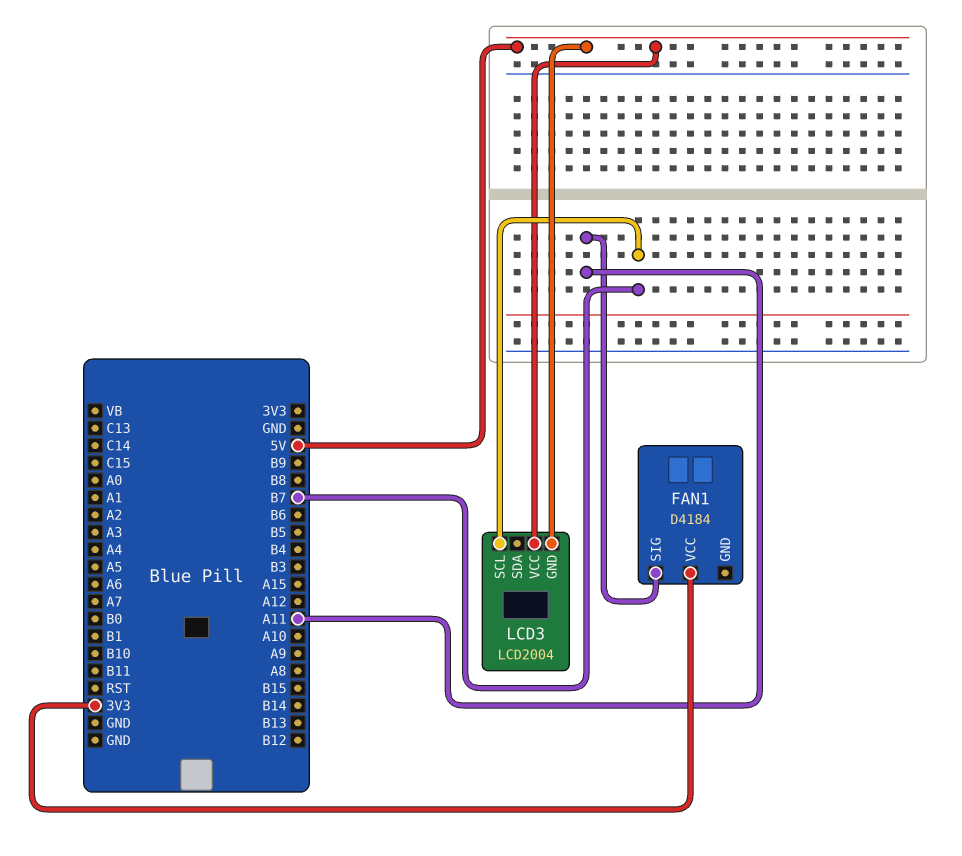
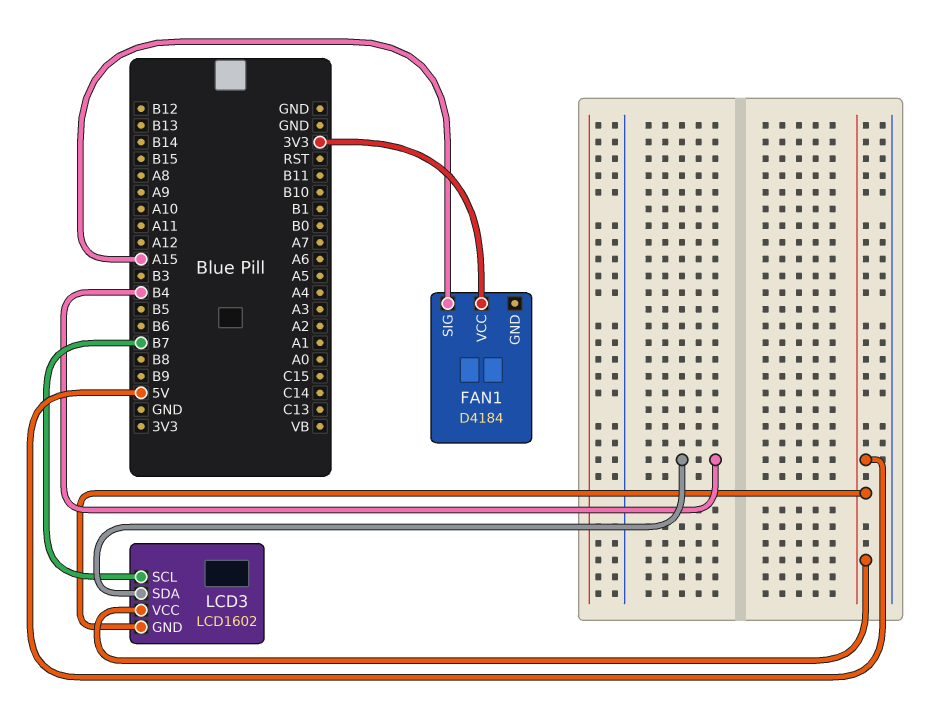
FAN1 pin SIG: A11 -> A15
LCD3: LCD2004 -> LCD1602
LCD3 pin SDA: none -> B4

